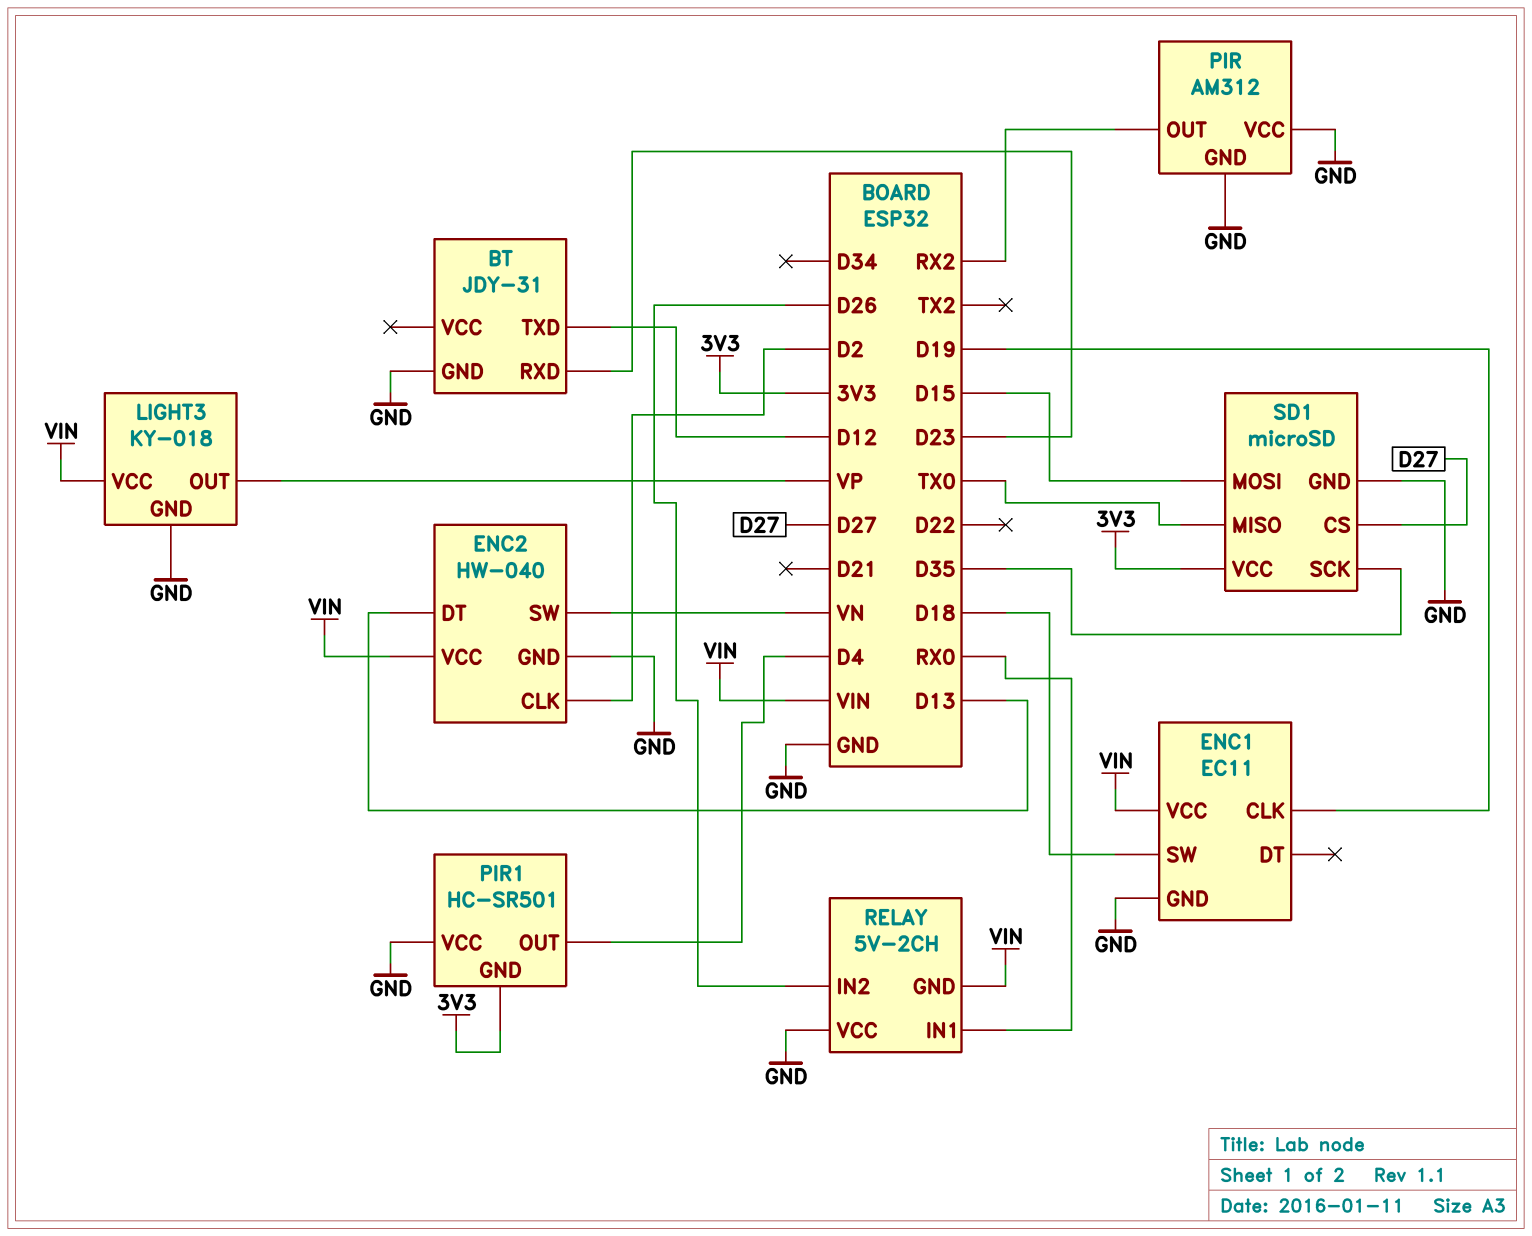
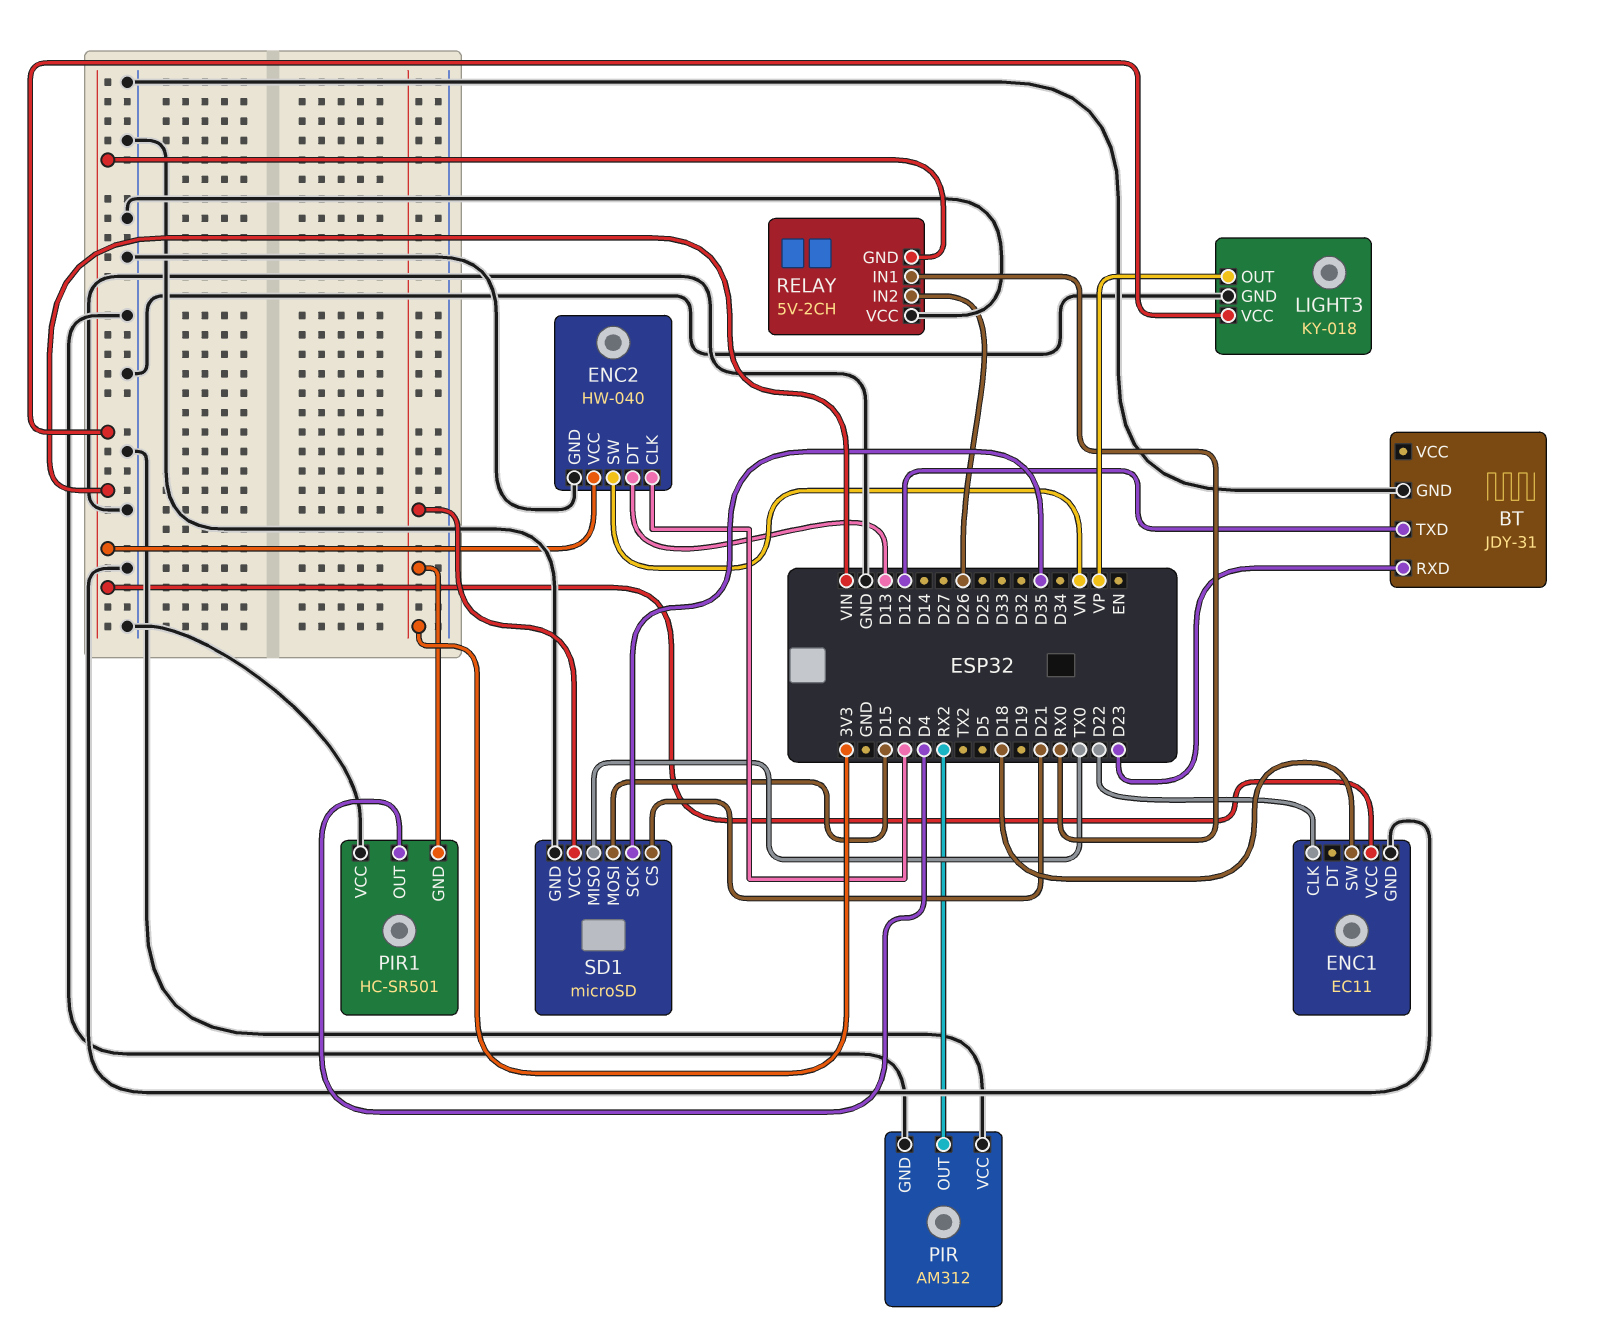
ENC1 pin CLK: D19 -> D22
SD1 pin CS: D27 -> D21

